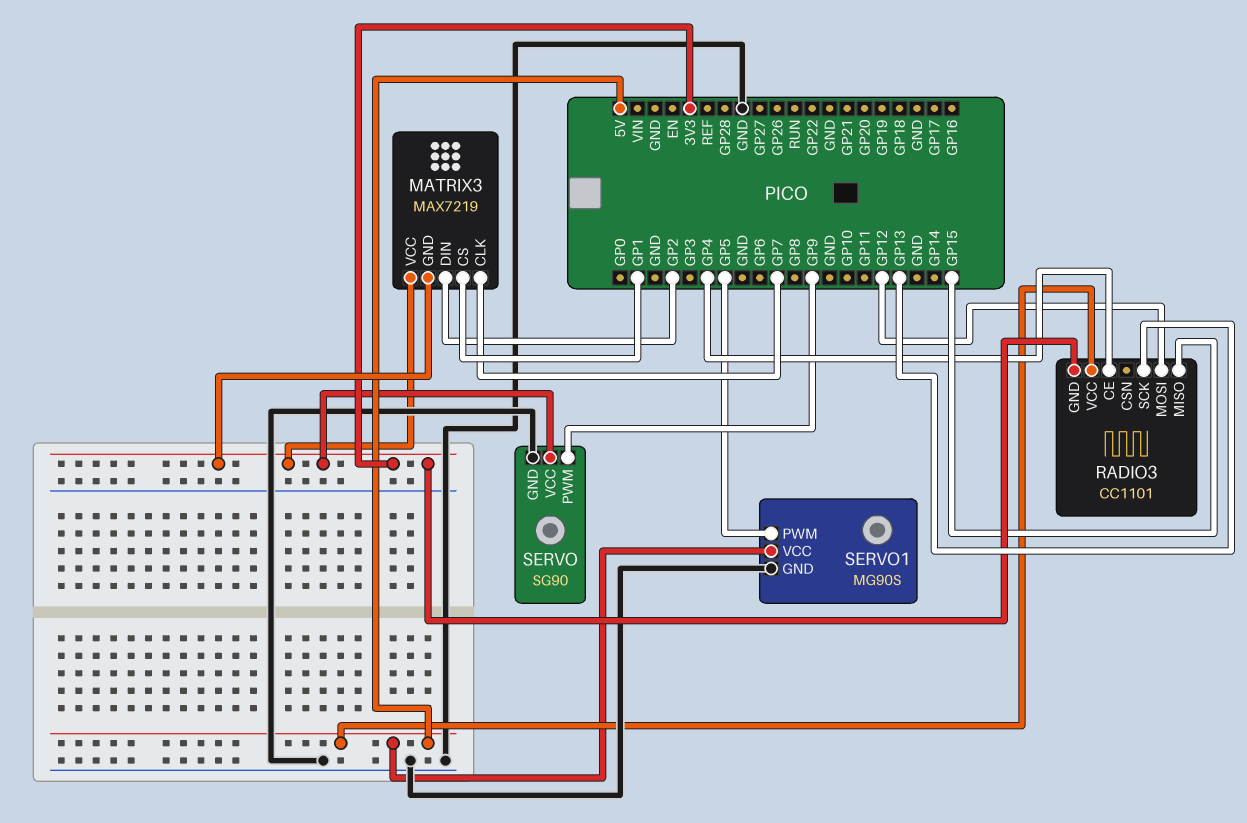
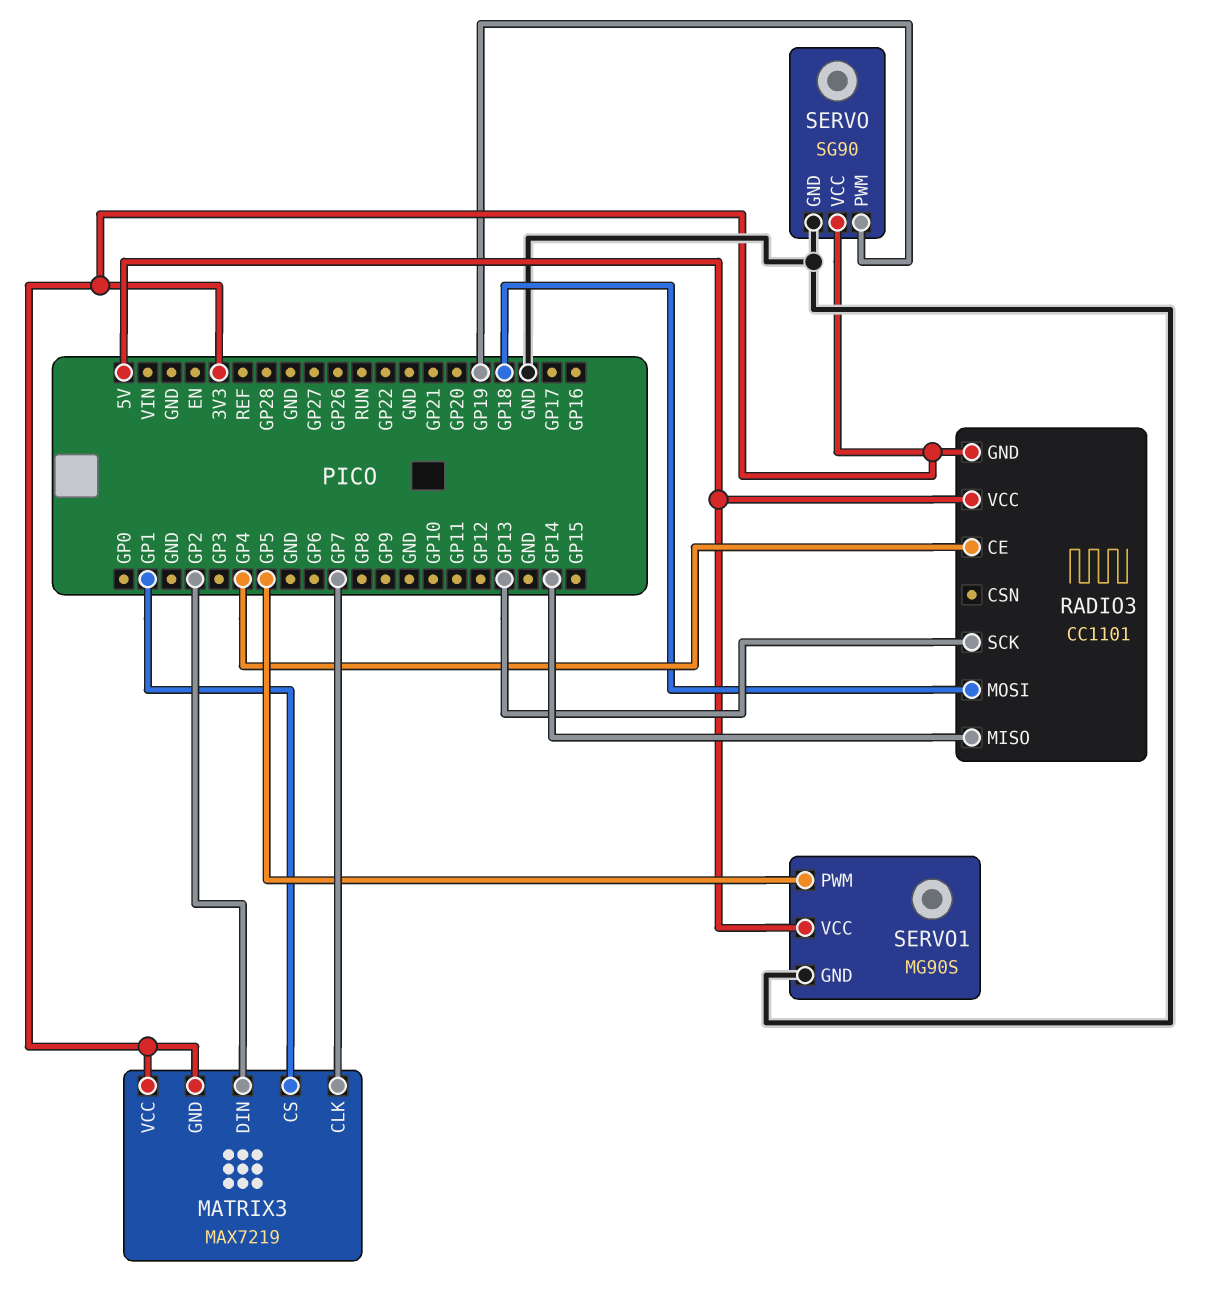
RADIO3 pin MISO: GP15 -> GP14
RADIO3 pin MOSI: GP12 -> GP18
SERVO pin PWM: GP9 -> GP19

